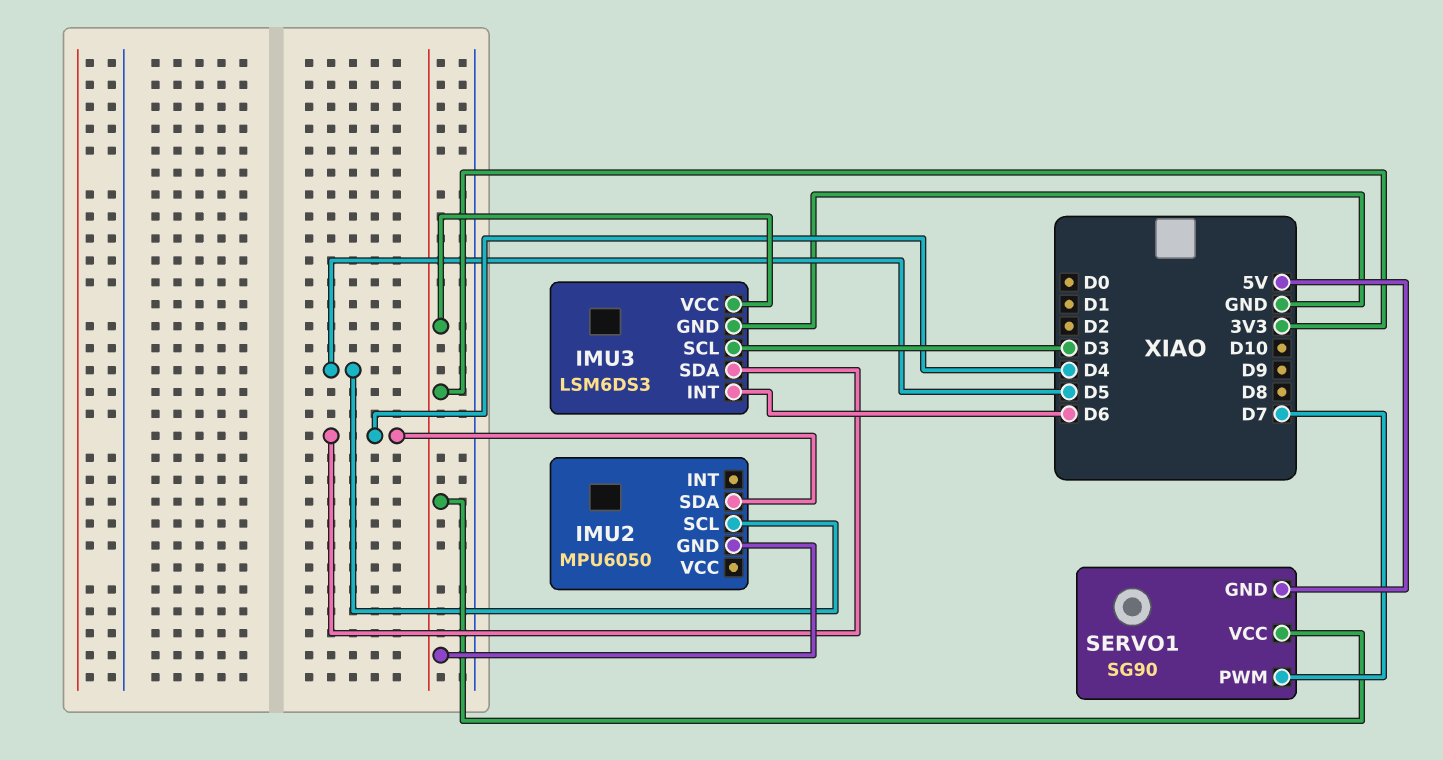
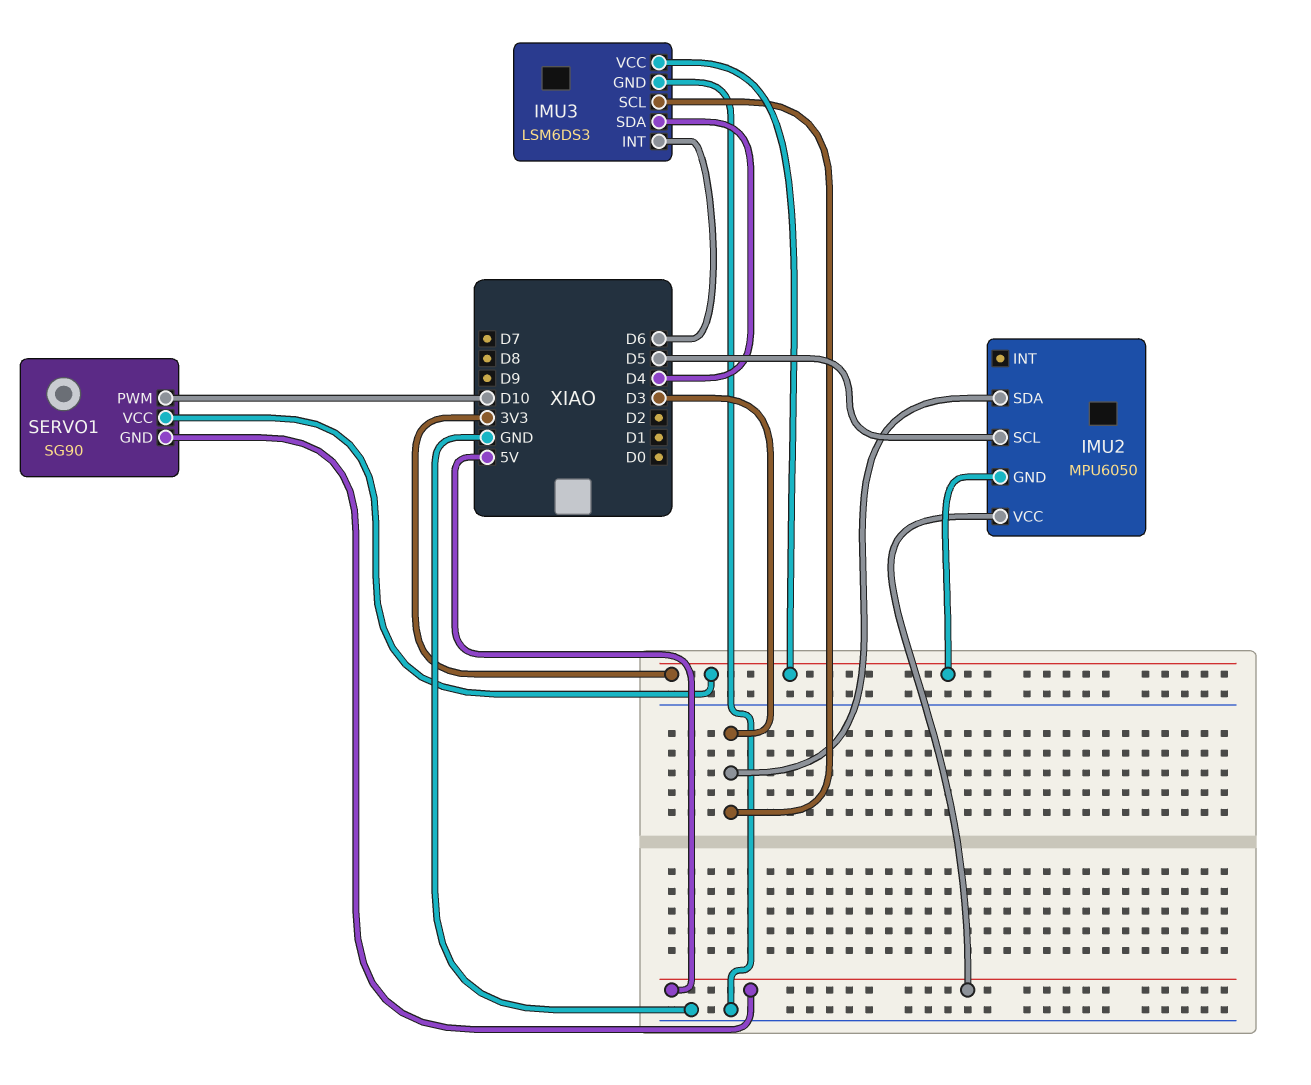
IMU2 pin SDA: D4 -> D3
IMU2 pin VCC: none -> 5V
SERVO1 pin PWM: D7 -> D10

